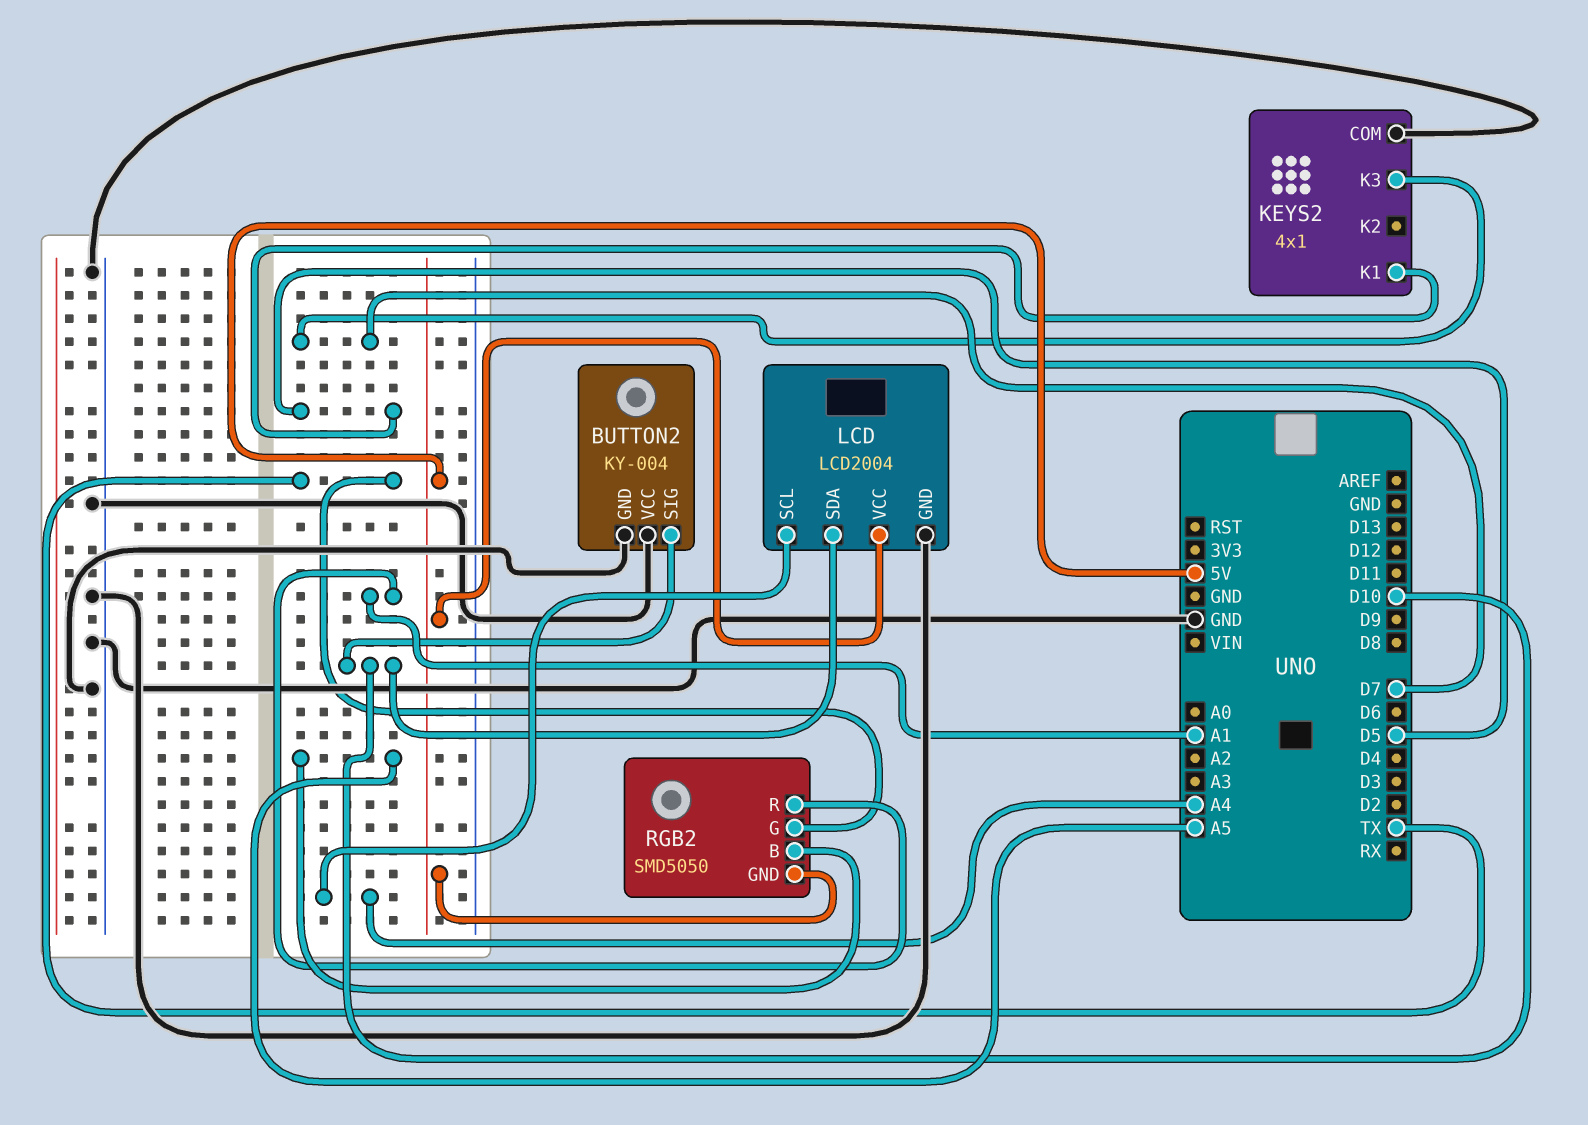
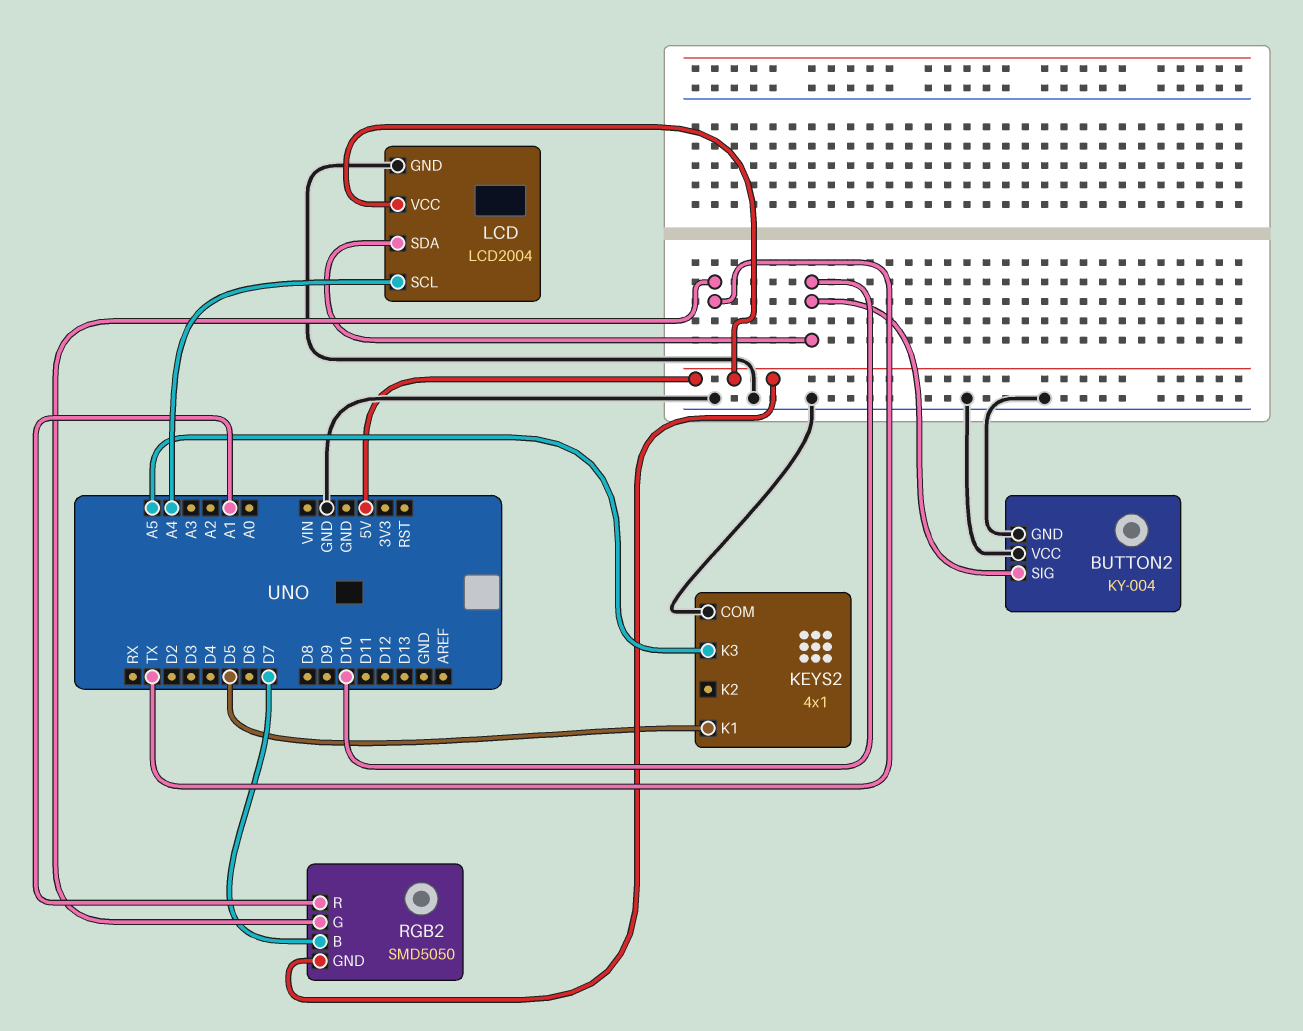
KEYS2 pin K3: D7 -> A5
RGB2 pin B: A5 -> D7

